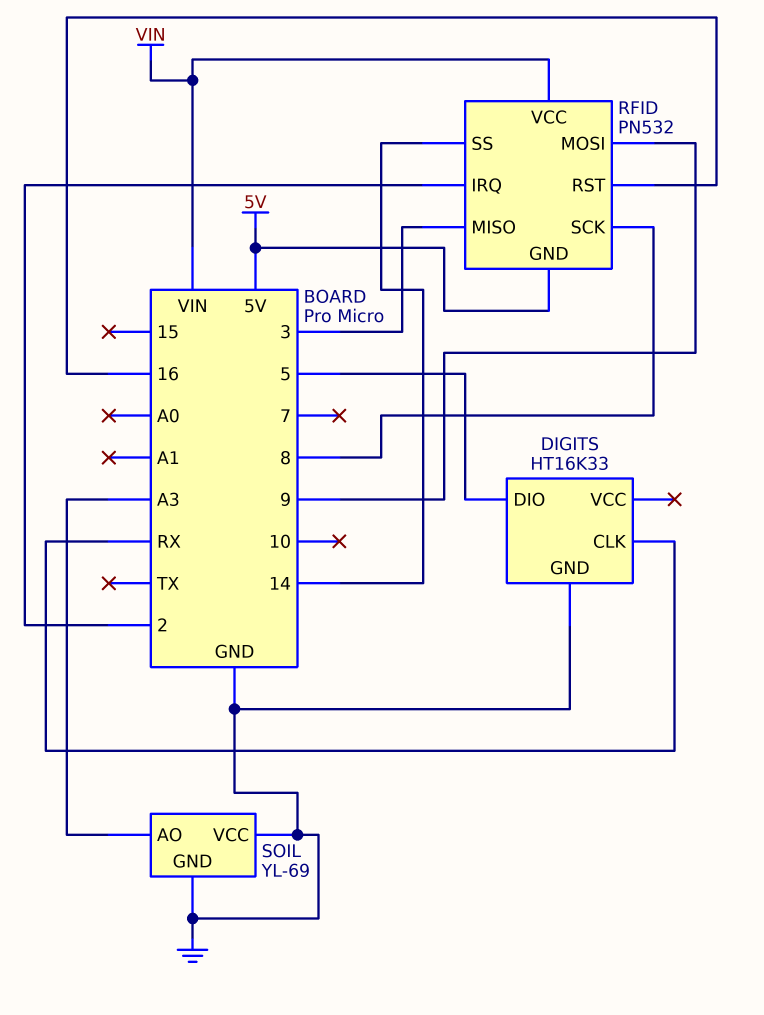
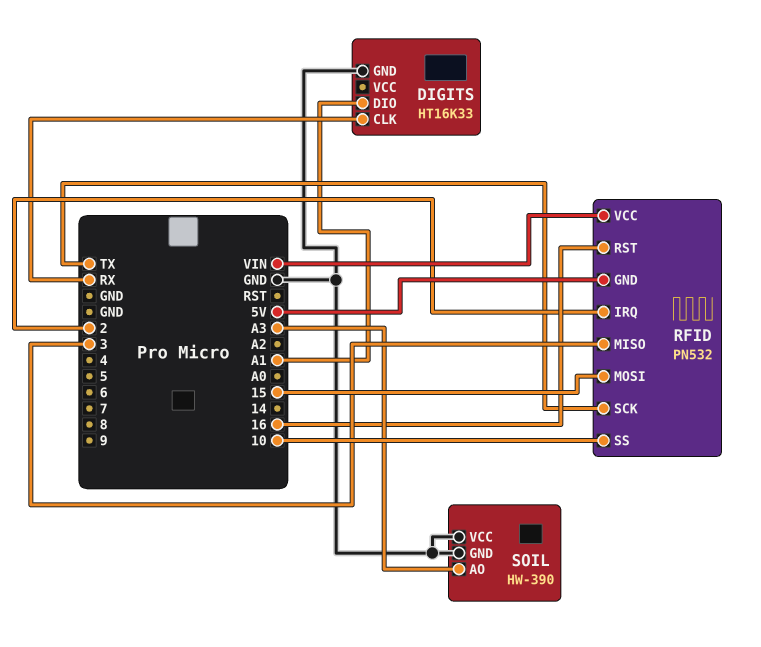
DIGITS pin DIO: 5 -> A1
RFID pin MOSI: 9 -> 15
RFID pin SCK: 8 -> TX
RFID pin SS: 14 -> 10
SOIL: YL-69 -> HW-390

